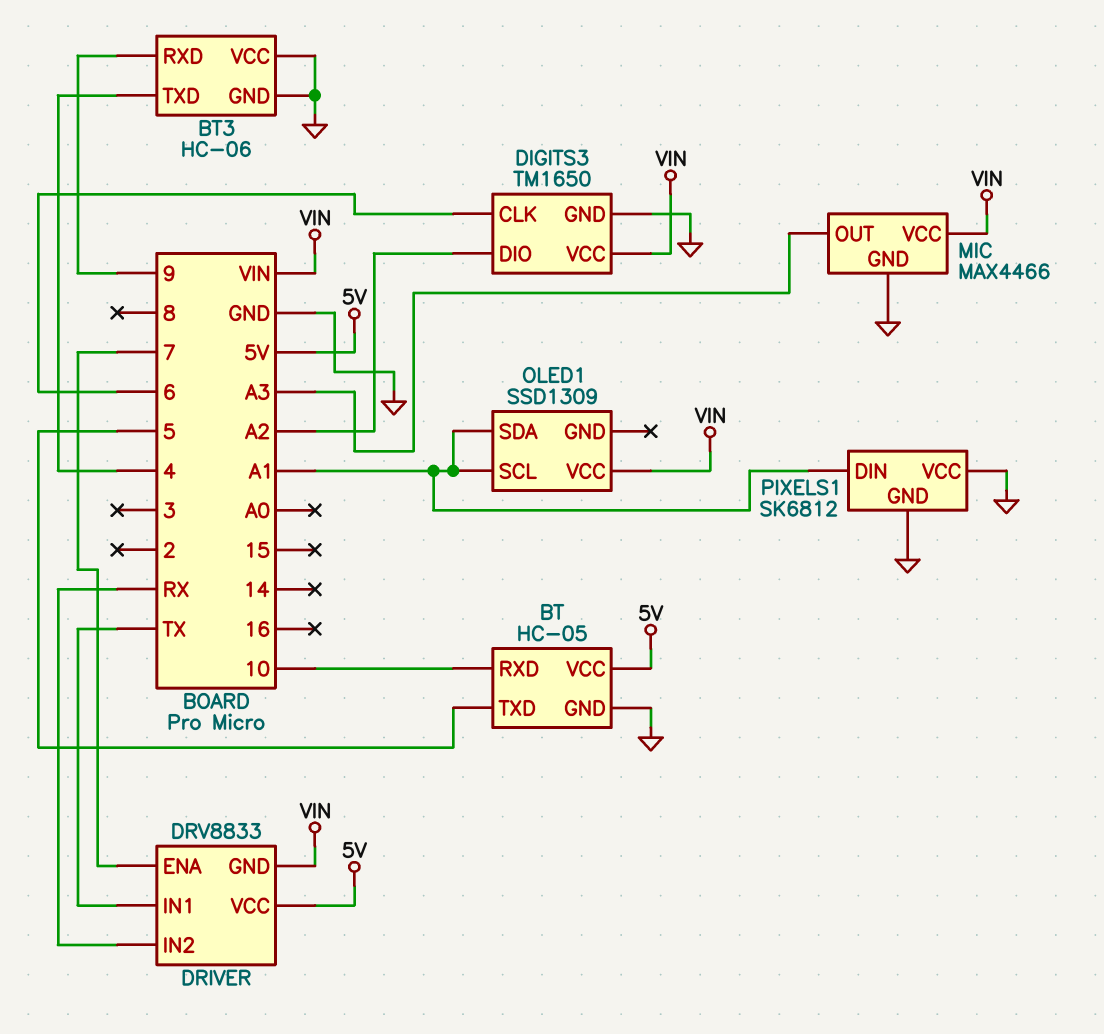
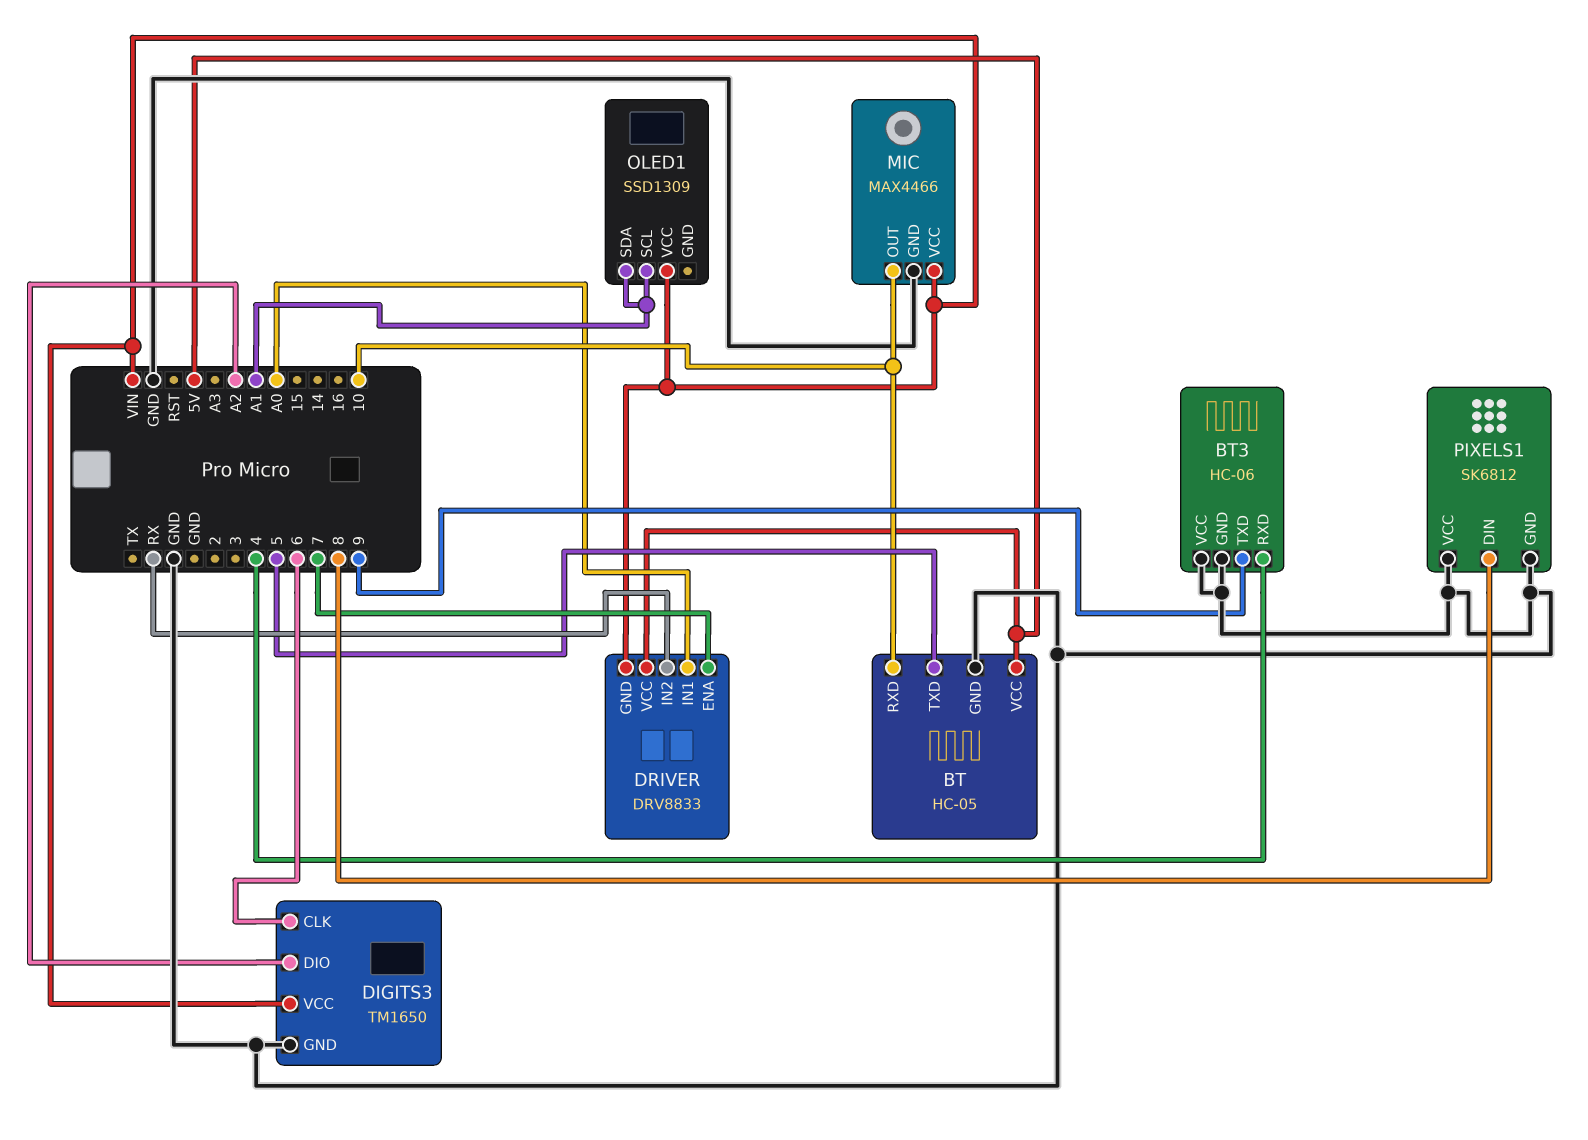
BT3 pin RXD: 9 -> 4
BT3 pin TXD: 4 -> 9
DRIVER pin IN1: TX -> A0
MIC pin OUT: A3 -> 10
PIXELS1 pin DIN: A1 -> 8

